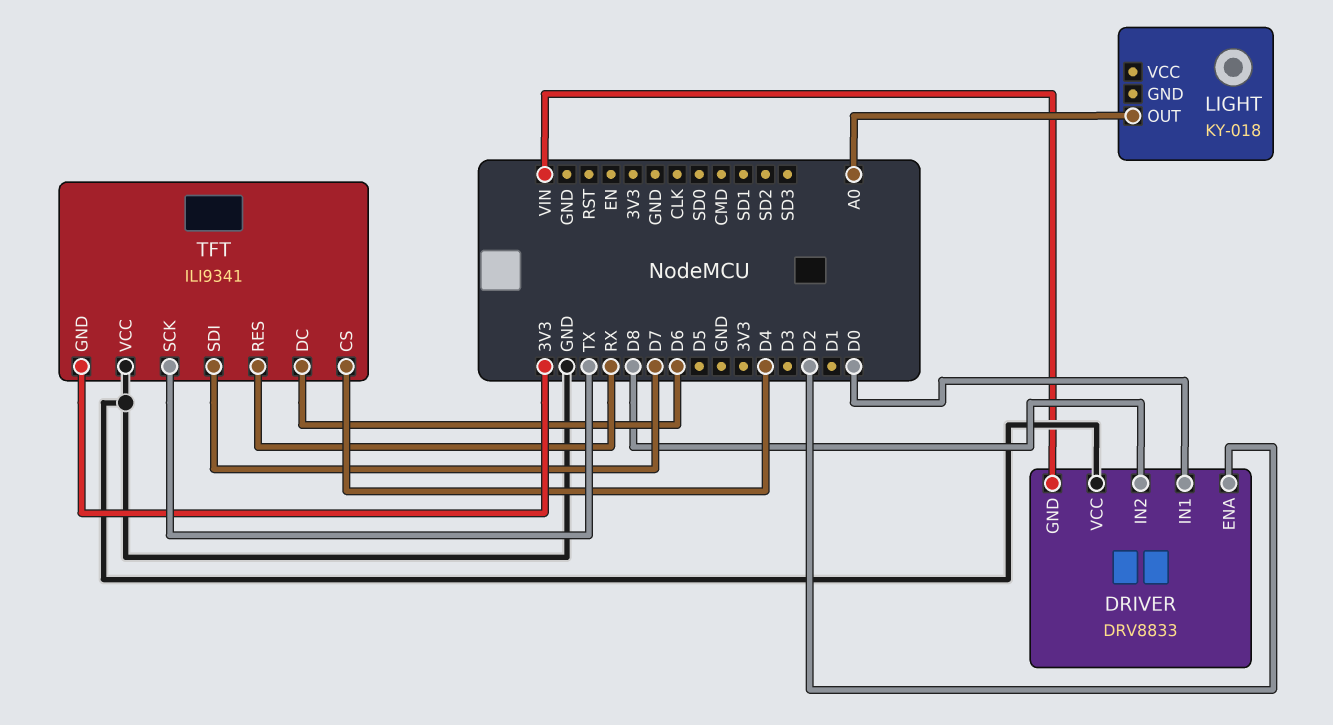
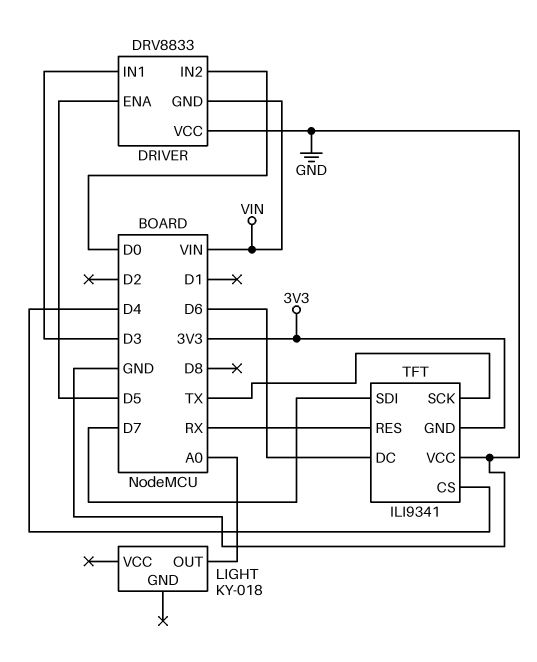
DRIVER pin ENA: D2 -> D5
DRIVER pin IN1: D0 -> D3
DRIVER pin IN2: D8 -> D0

